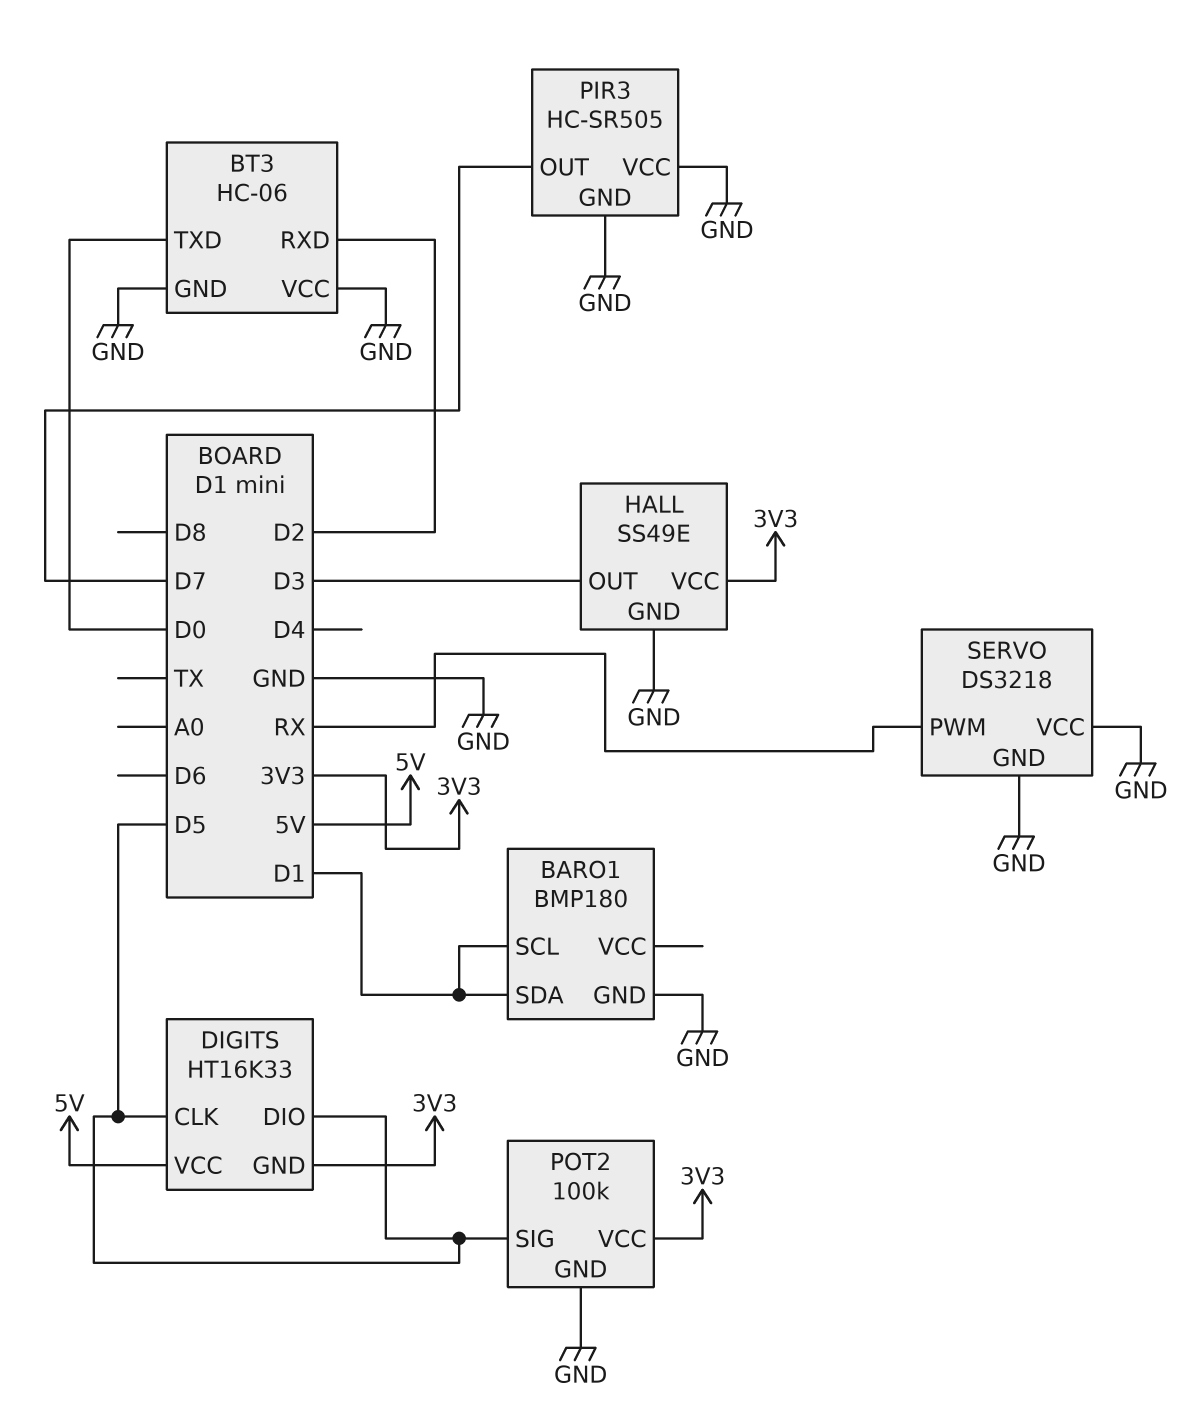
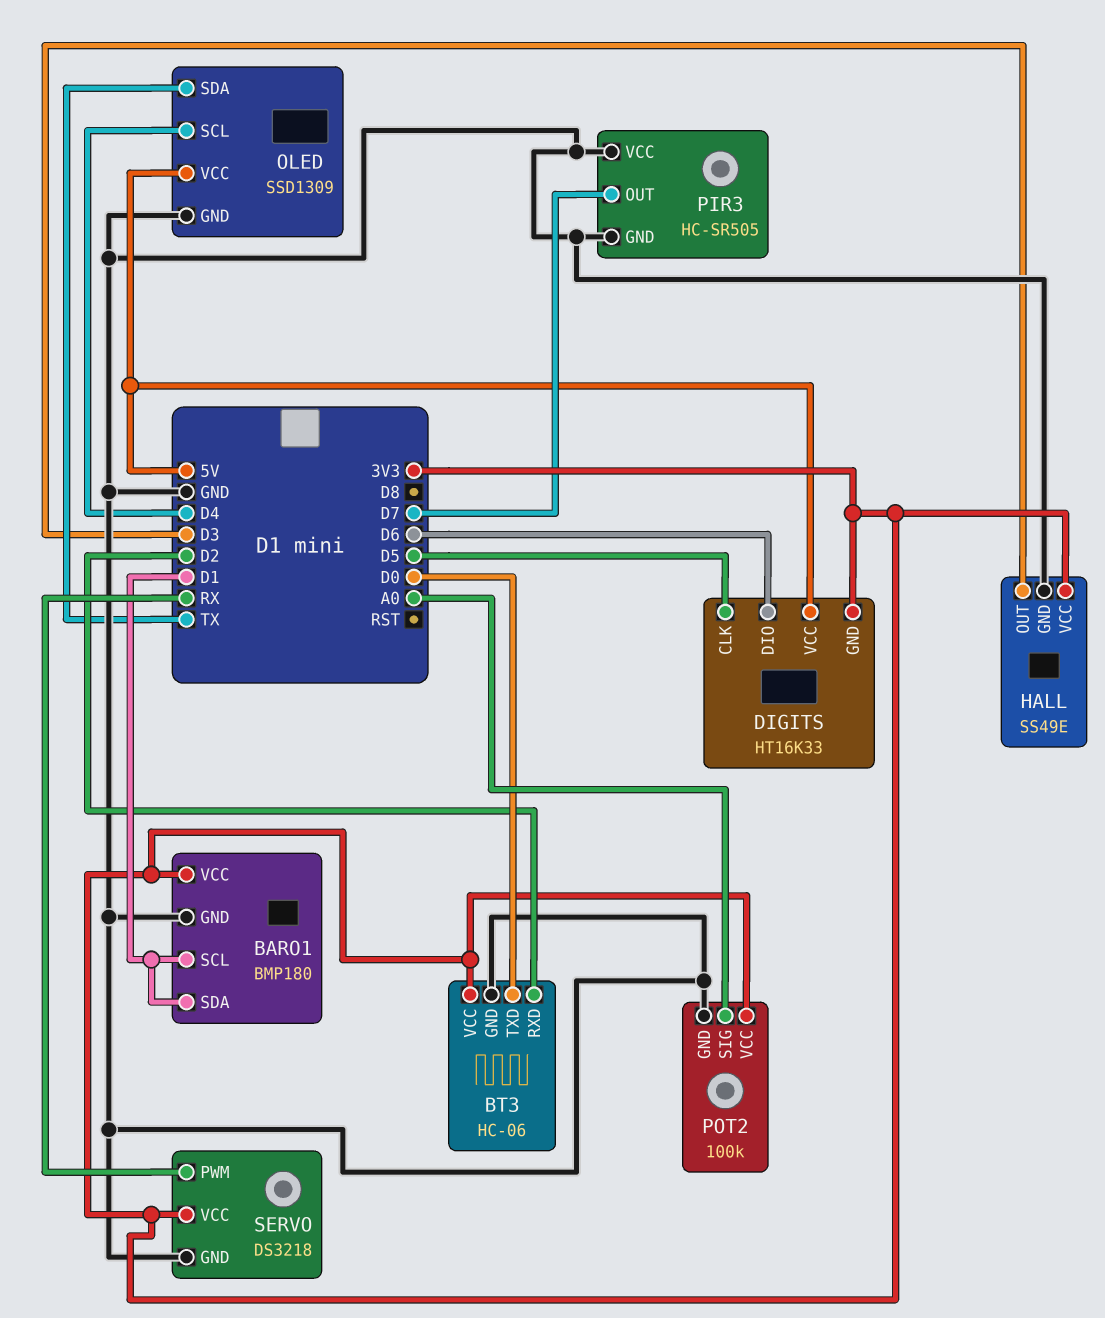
BARO1 pin VCC: none -> 3V3
BT3 pin VCC: GND -> 3V3
DIGITS pin DIO: D5 -> D6
OLED: none -> SSD1309
OLED pin GND: none -> GND
OLED pin SCL: none -> D4
OLED pin SDA: none -> TX
OLED pin VCC: none -> 5V
POT2 pin SIG: D5 -> A0
SERVO pin VCC: GND -> 3V3

